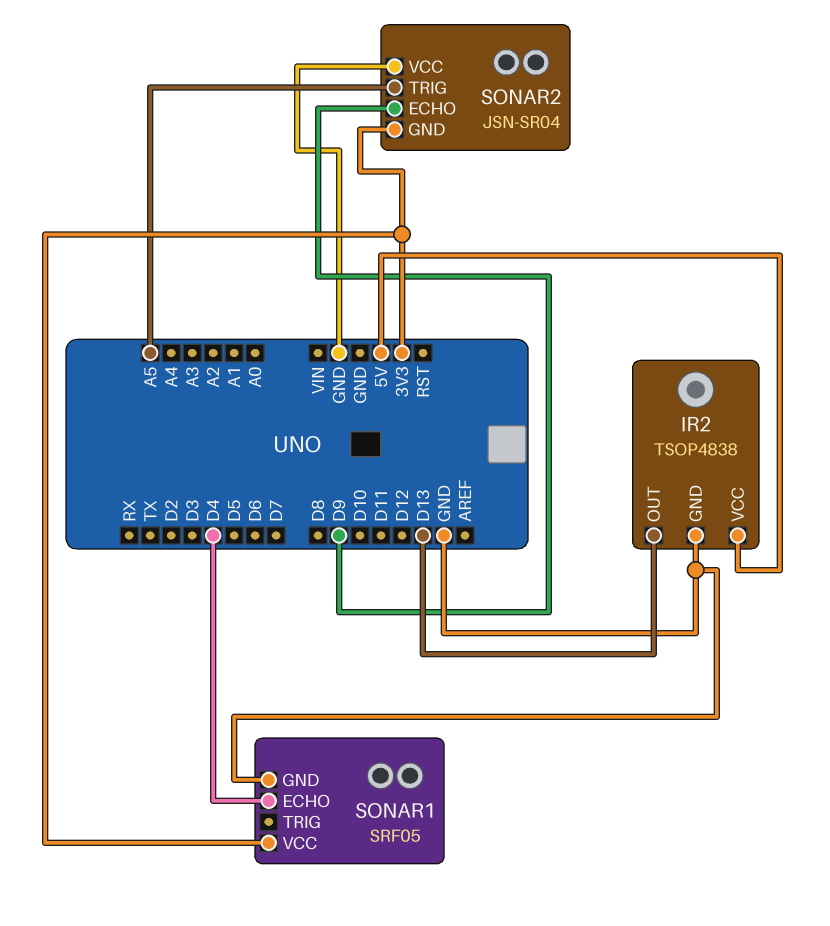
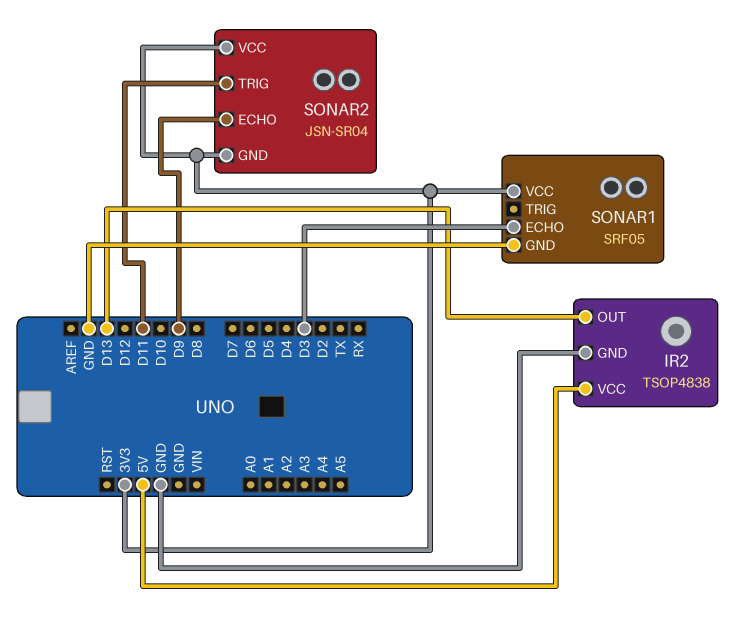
SONAR1 pin ECHO: D4 -> D3
SONAR2 pin TRIG: A5 -> D11
SONAR2 pin VCC: GND -> 3V3

